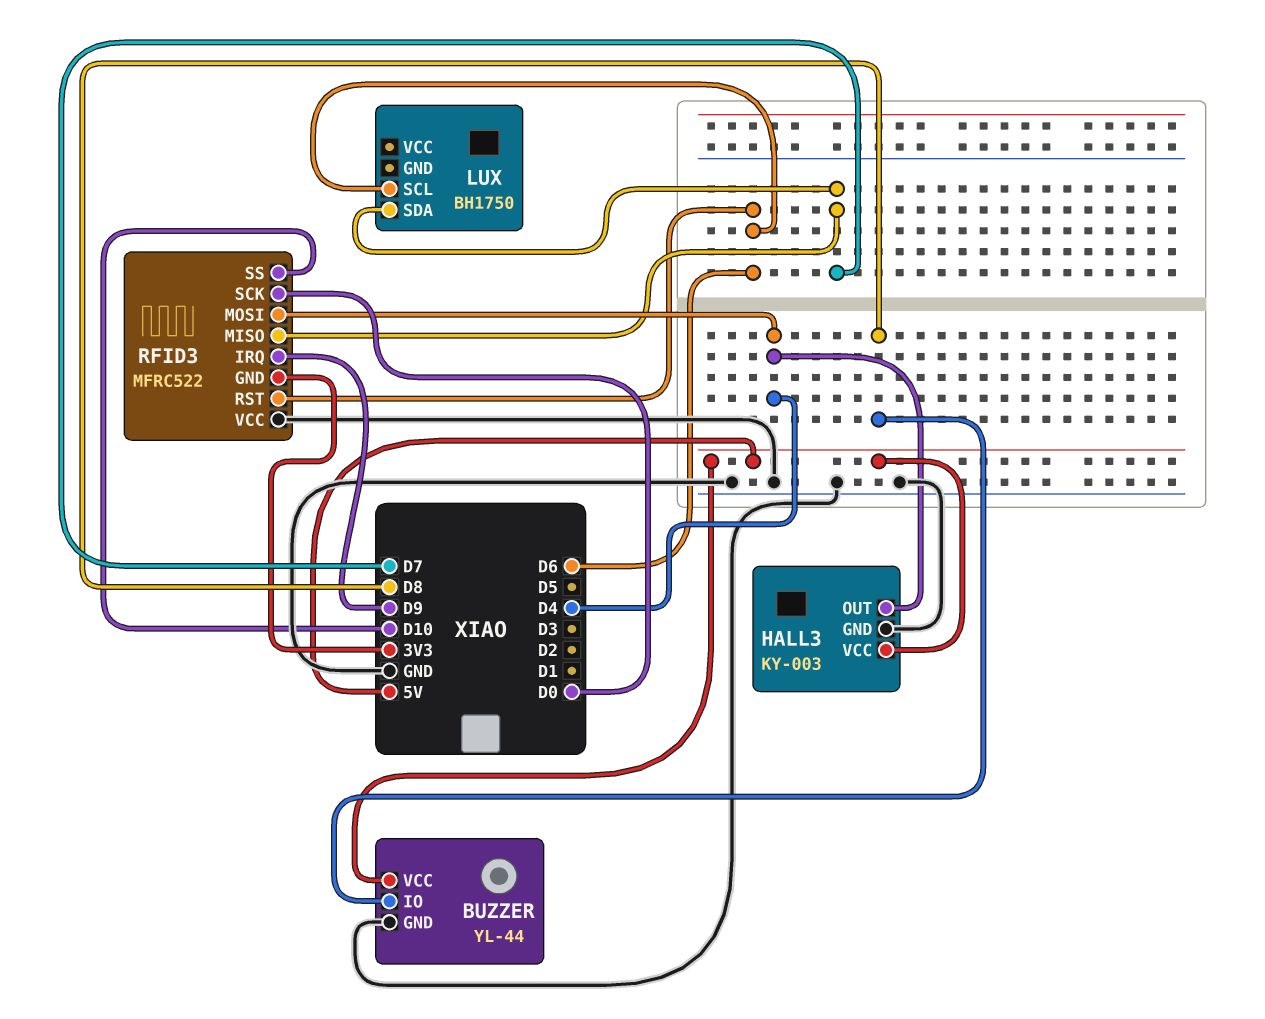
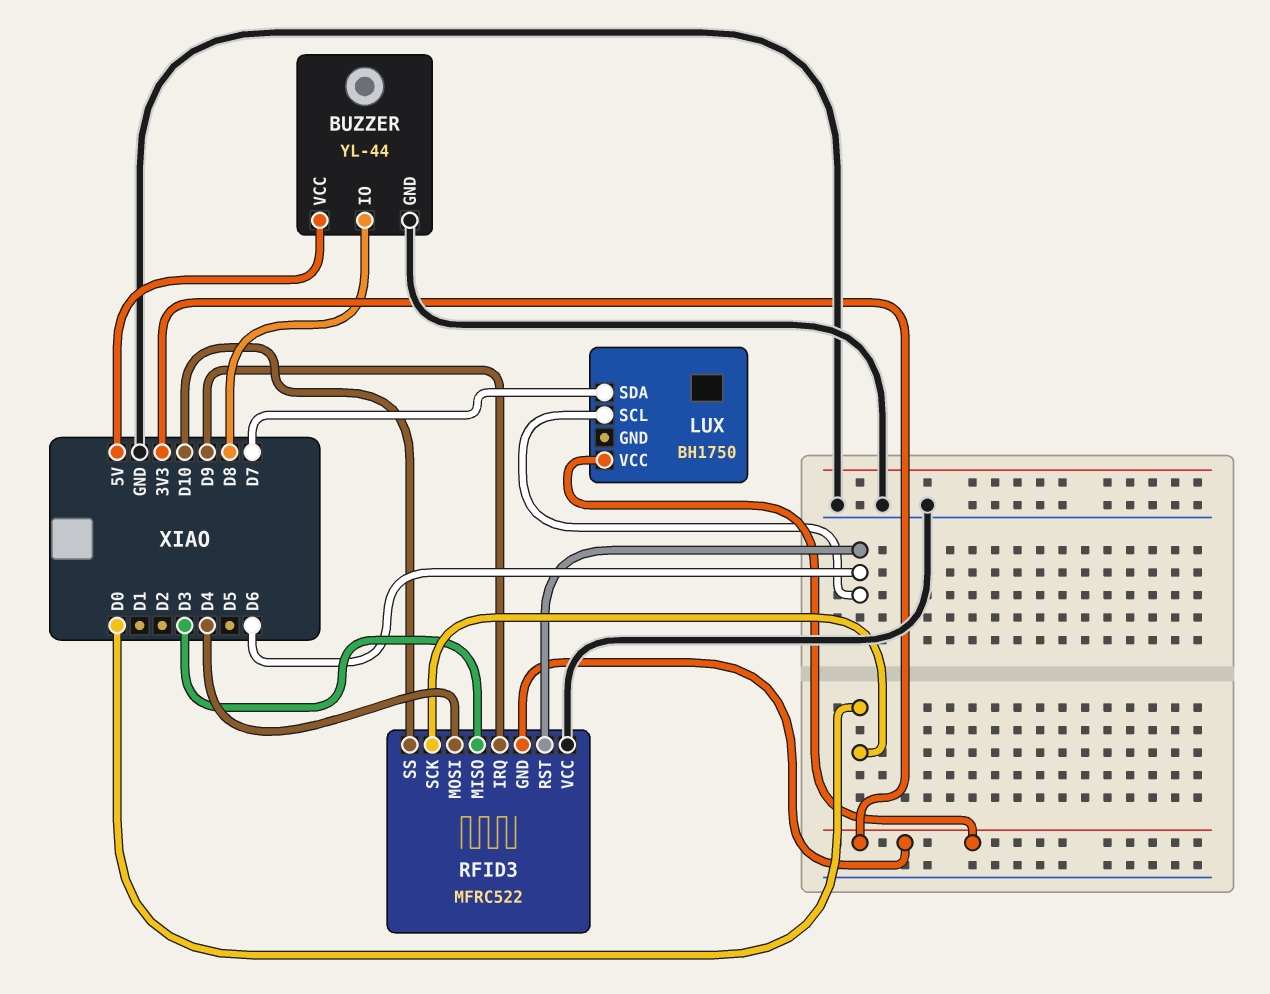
HALL3: KY-003 -> none
HALL3 pin GND: GND -> none
HALL3 pin OUT: D4 -> none
HALL3 pin VCC: 5V -> none
LUX pin VCC: none -> 3V3
RFID3 pin MISO: D7 -> D3

